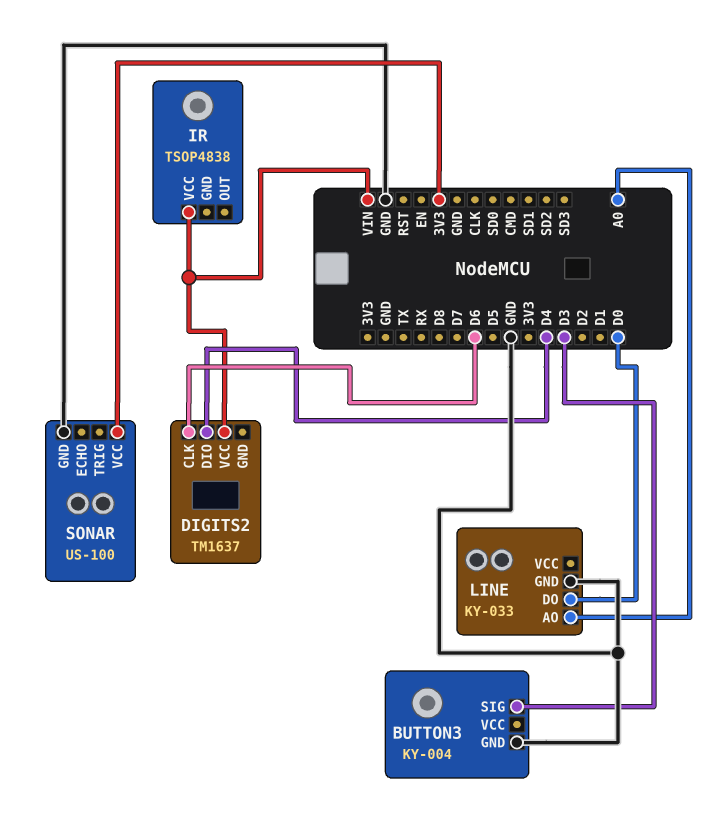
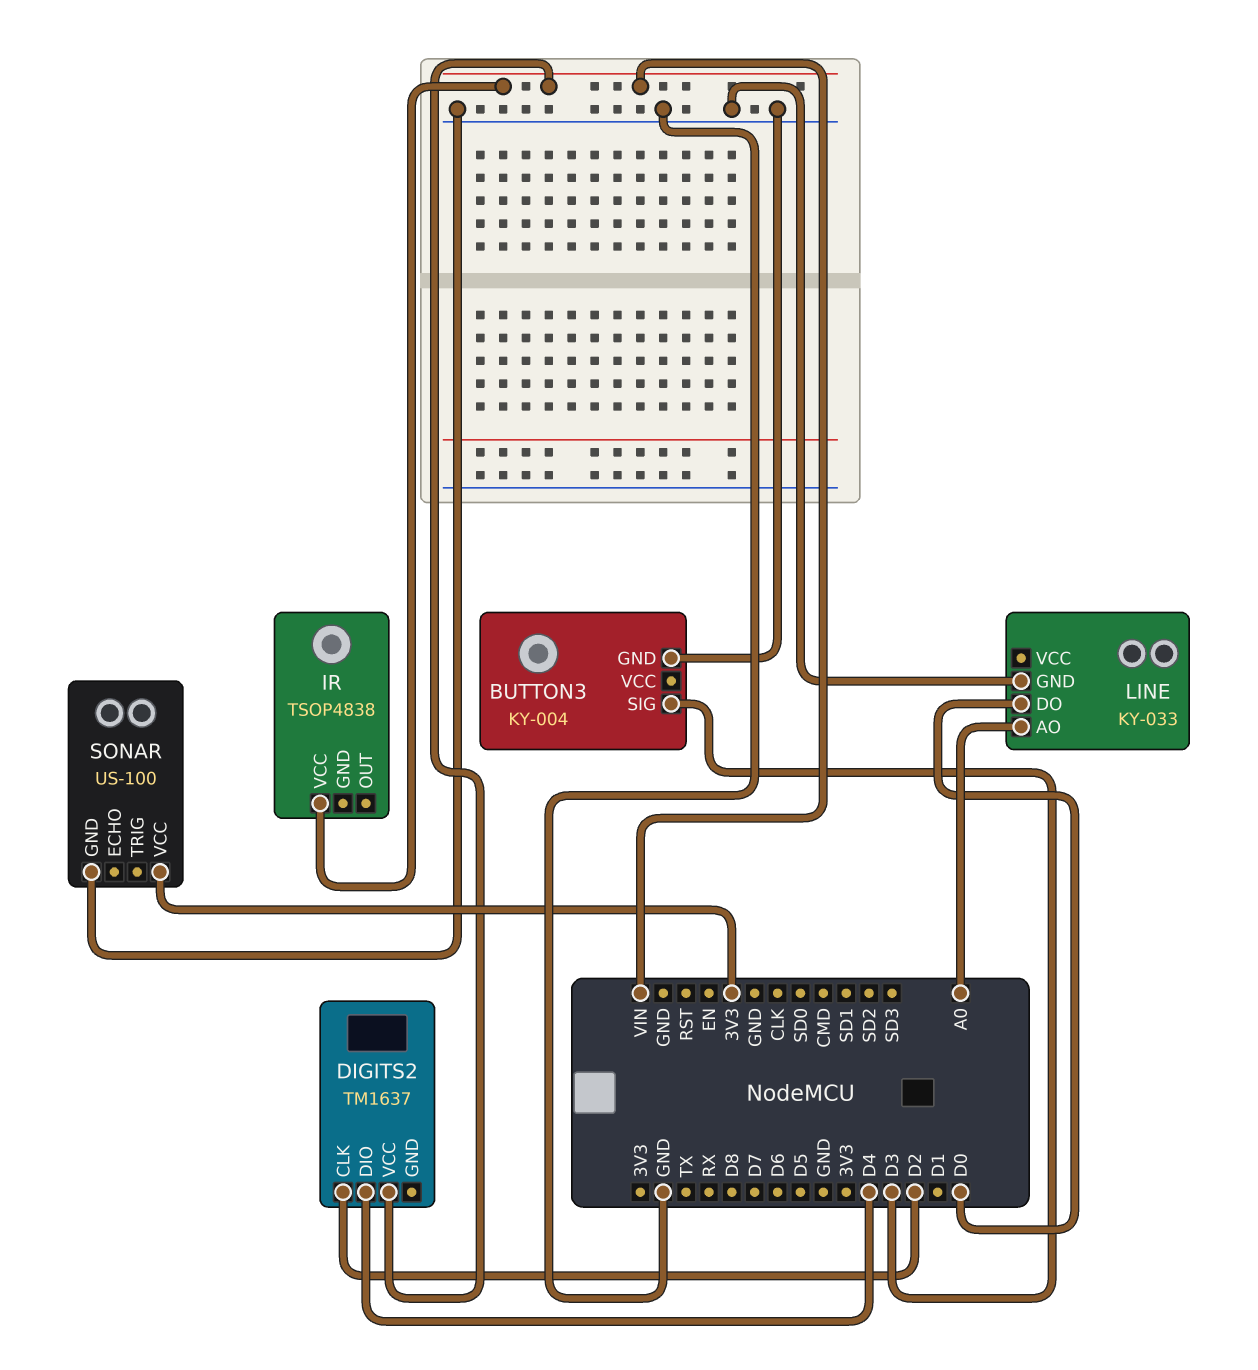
DIGITS2 pin CLK: D6 -> D2

